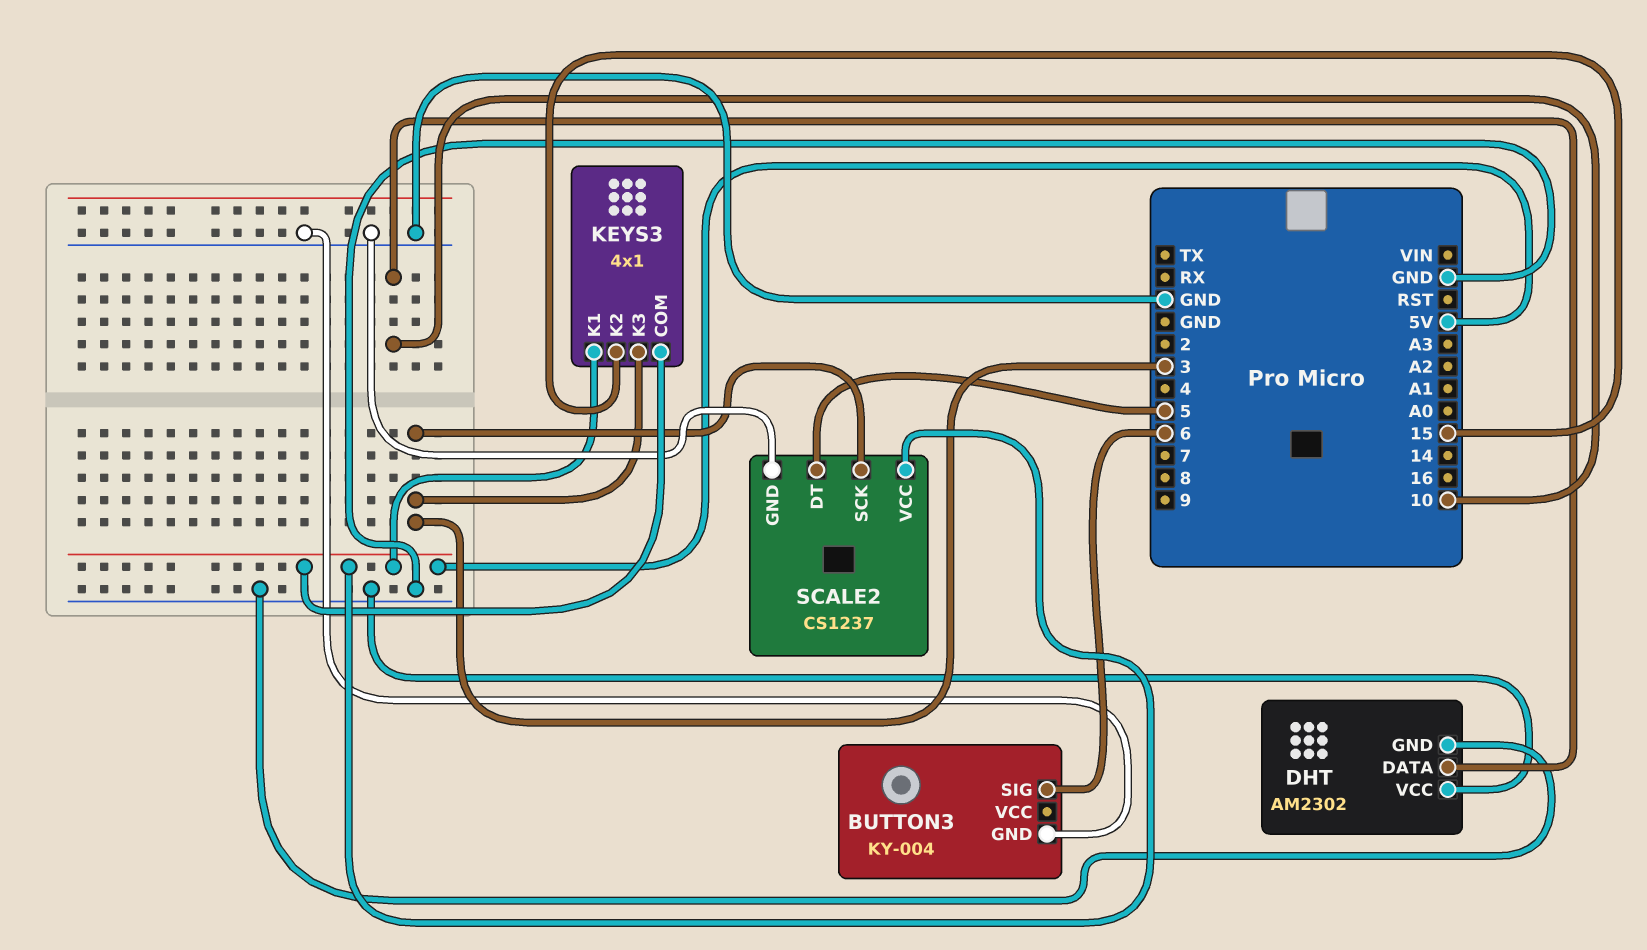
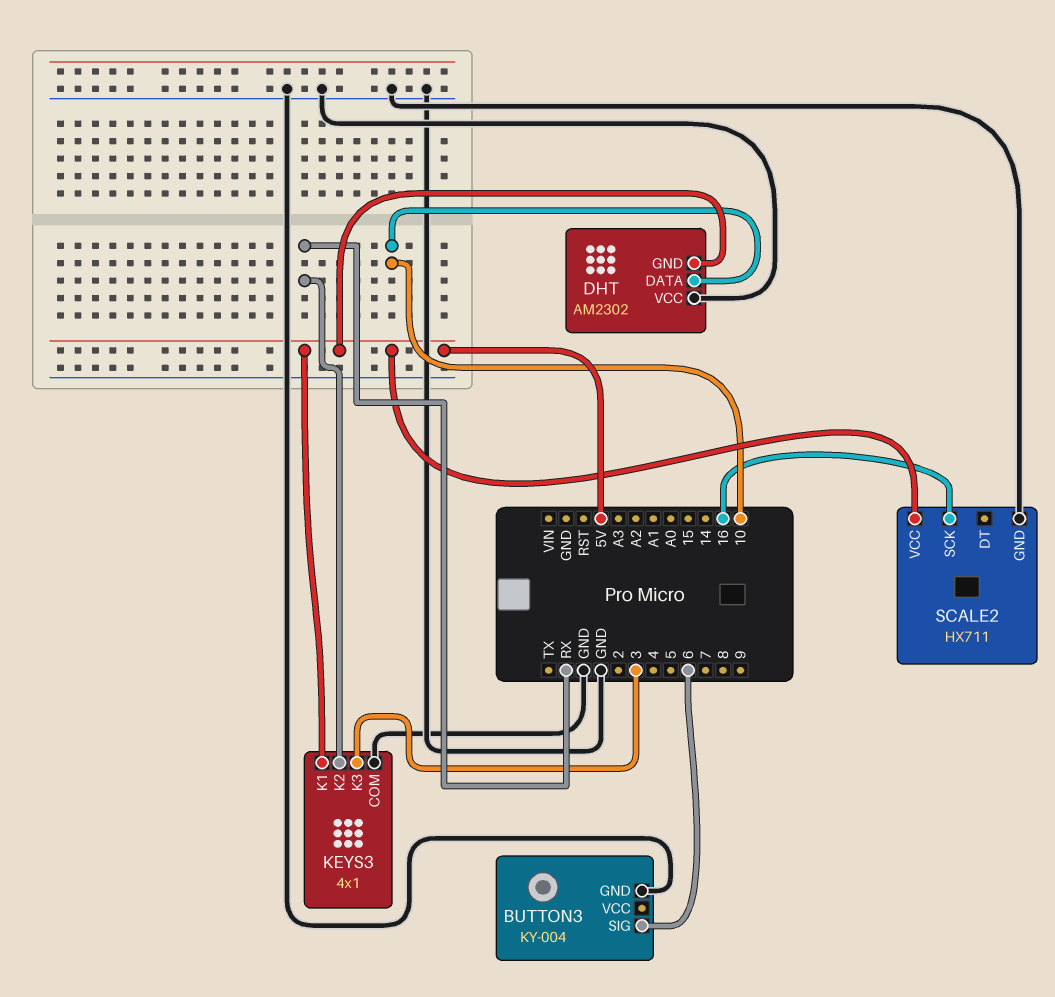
DHT pin GND: GND -> 5V
KEYS3 pin COM: 5V -> GND
KEYS3 pin K2: 15 -> RX
SCALE2: CS1237 -> HX711
SCALE2 pin DT: 5 -> none
SCALE2 pin SCK: 3 -> 16

